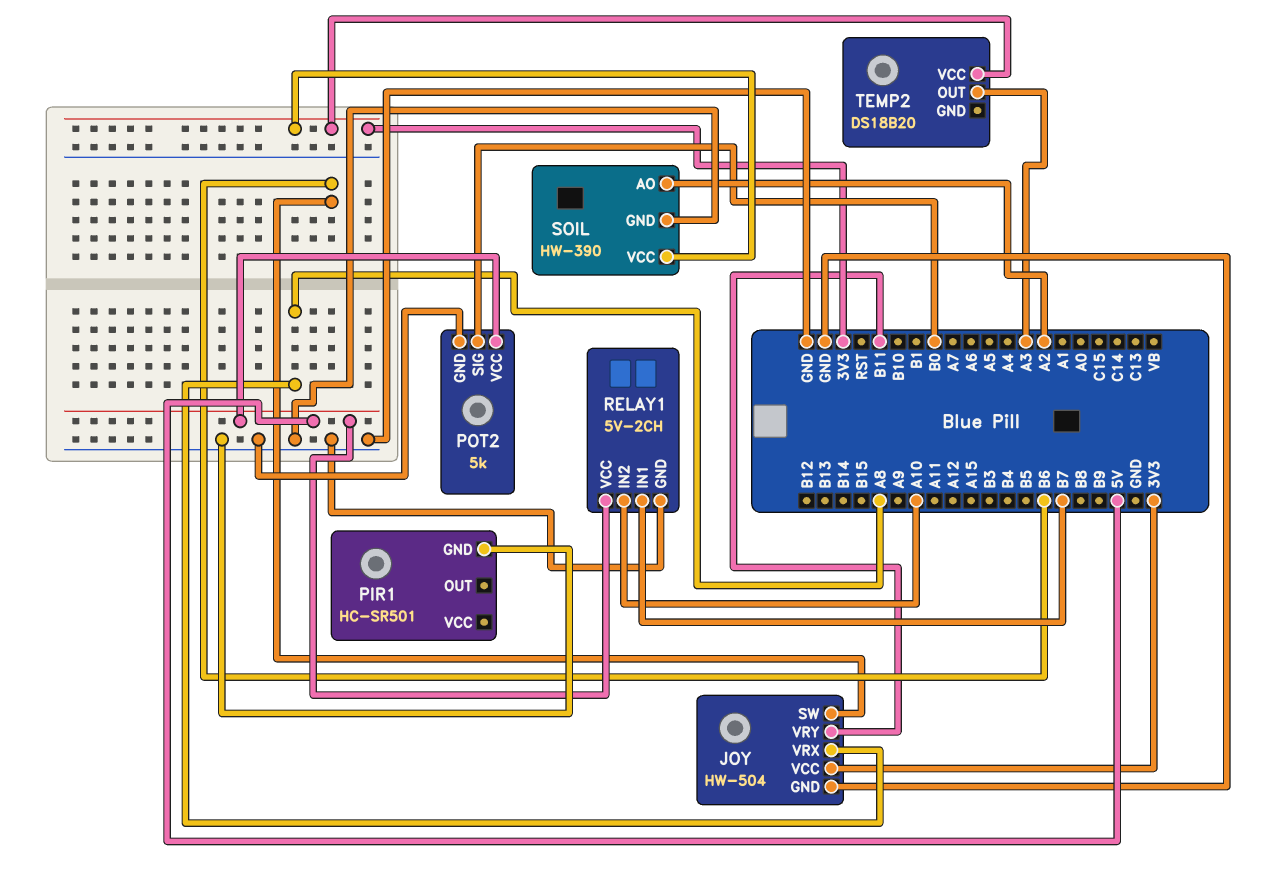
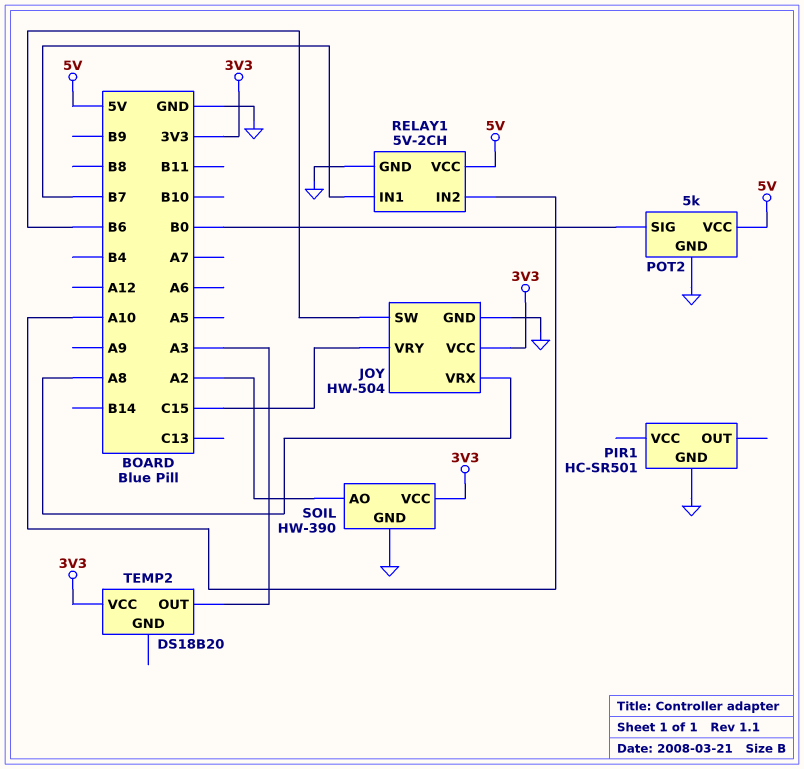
JOY pin VRY: B11 -> C15

